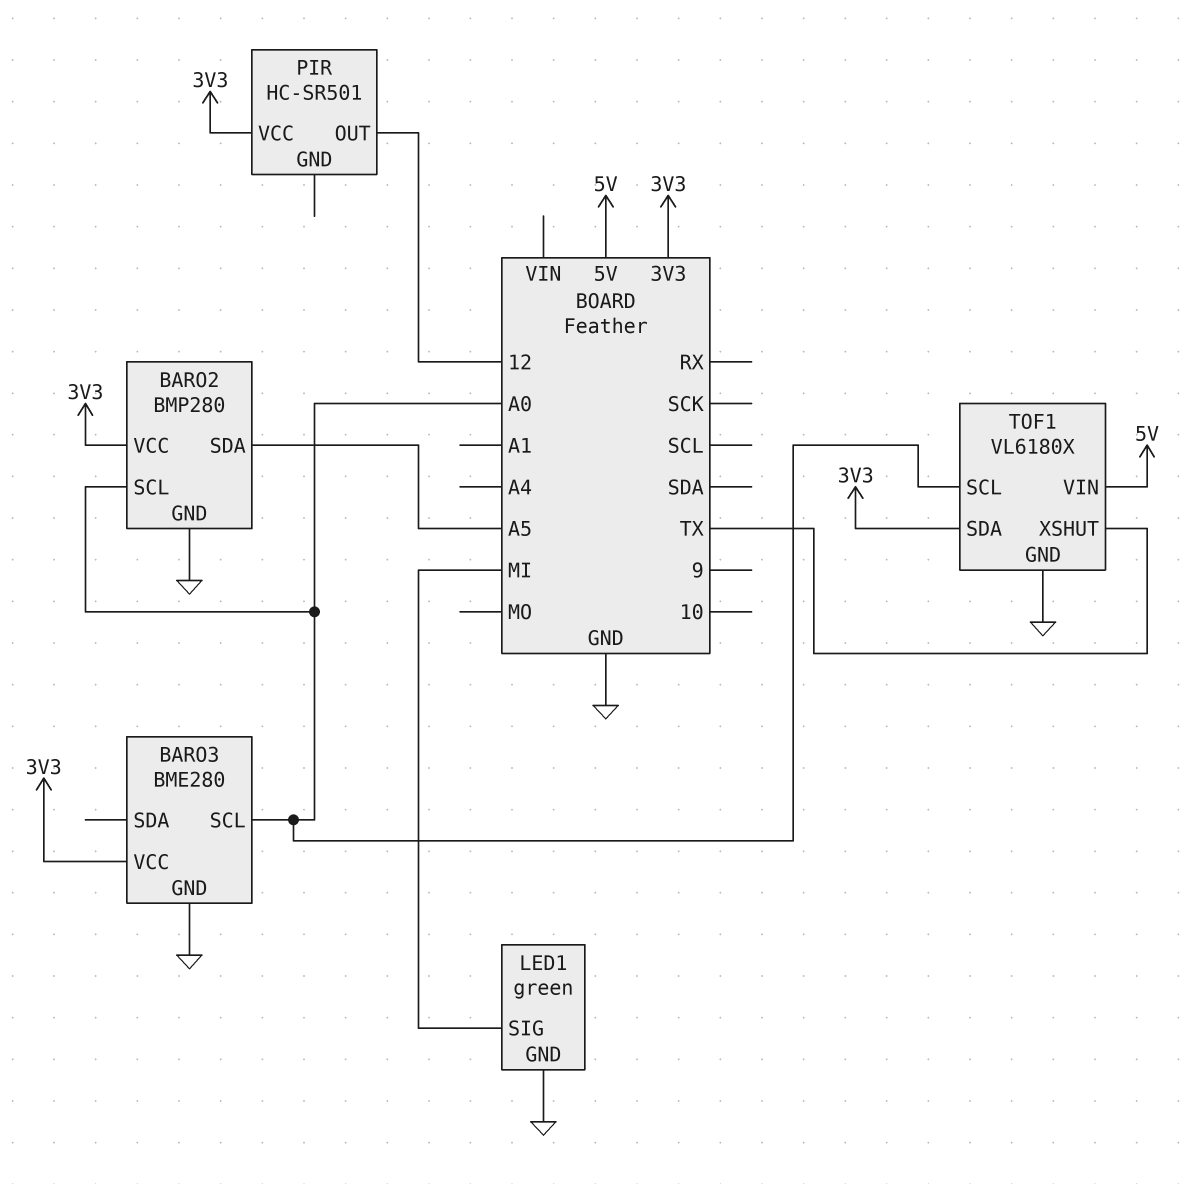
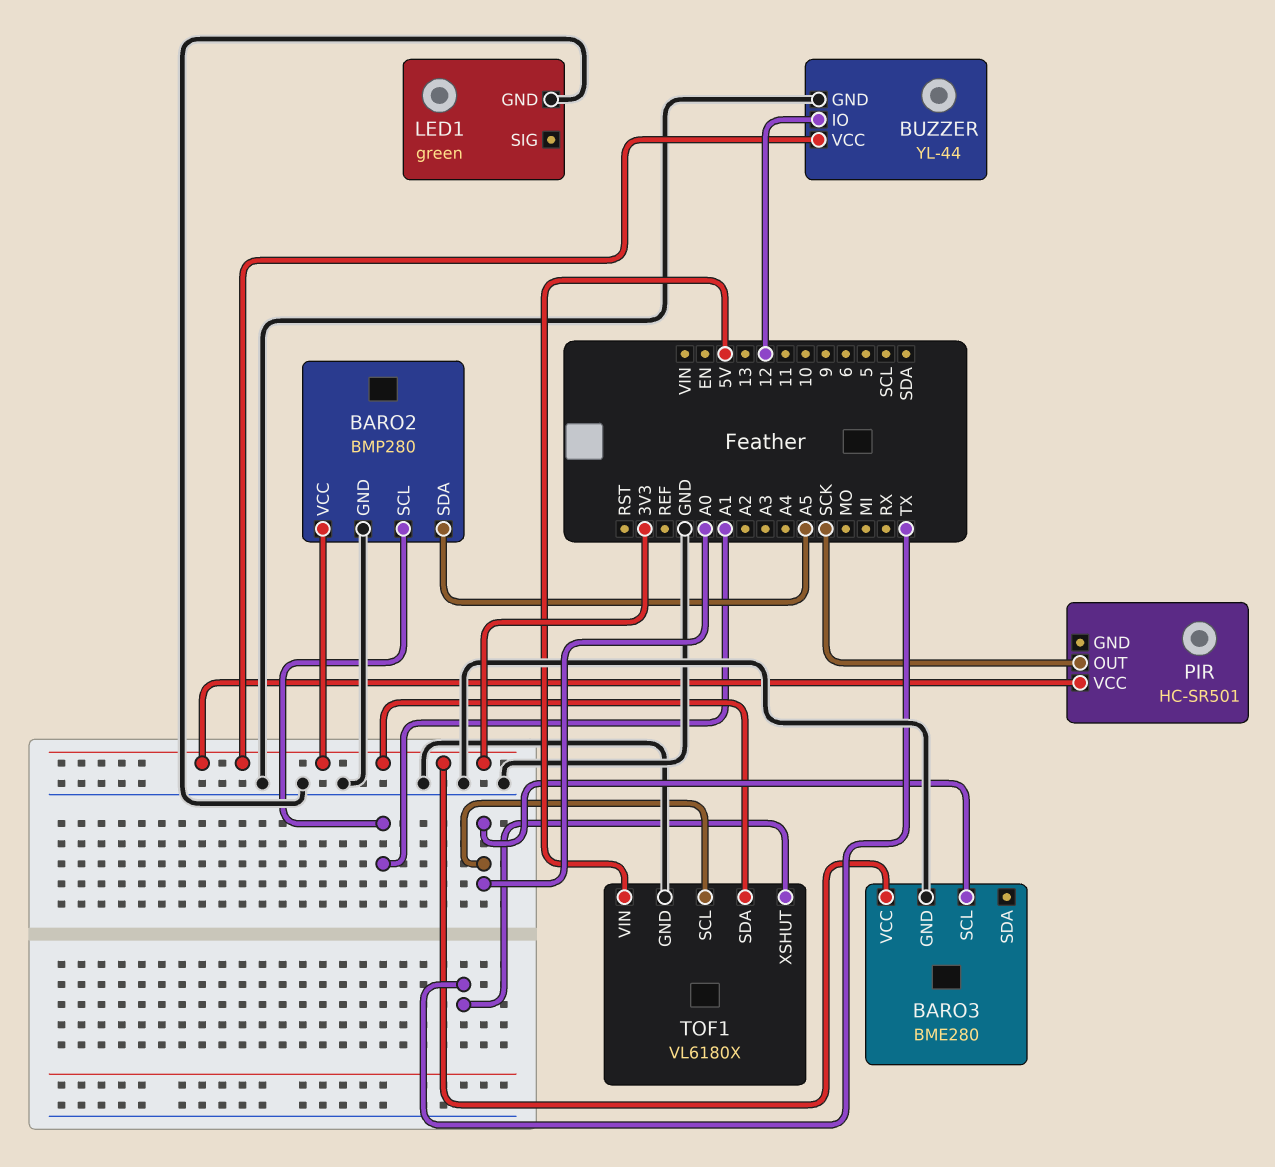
BARO2 pin SCL: A0 -> A1
BUZZER: none -> YL-44
BUZZER pin GND: none -> GND
BUZZER pin IO: none -> 12
BUZZER pin VCC: none -> 3V3
LED1 pin SIG: MI -> none
PIR pin OUT: 12 -> SCK

